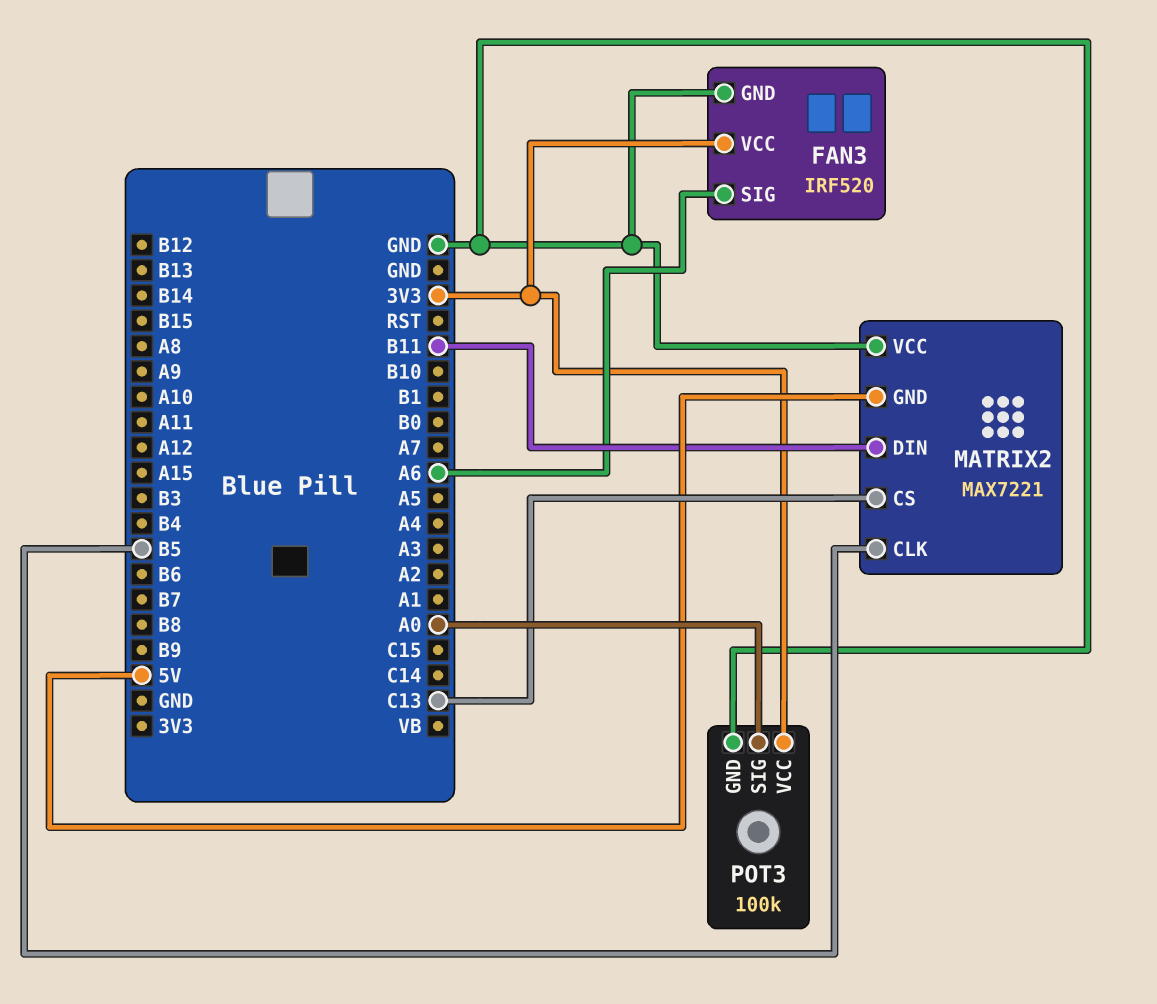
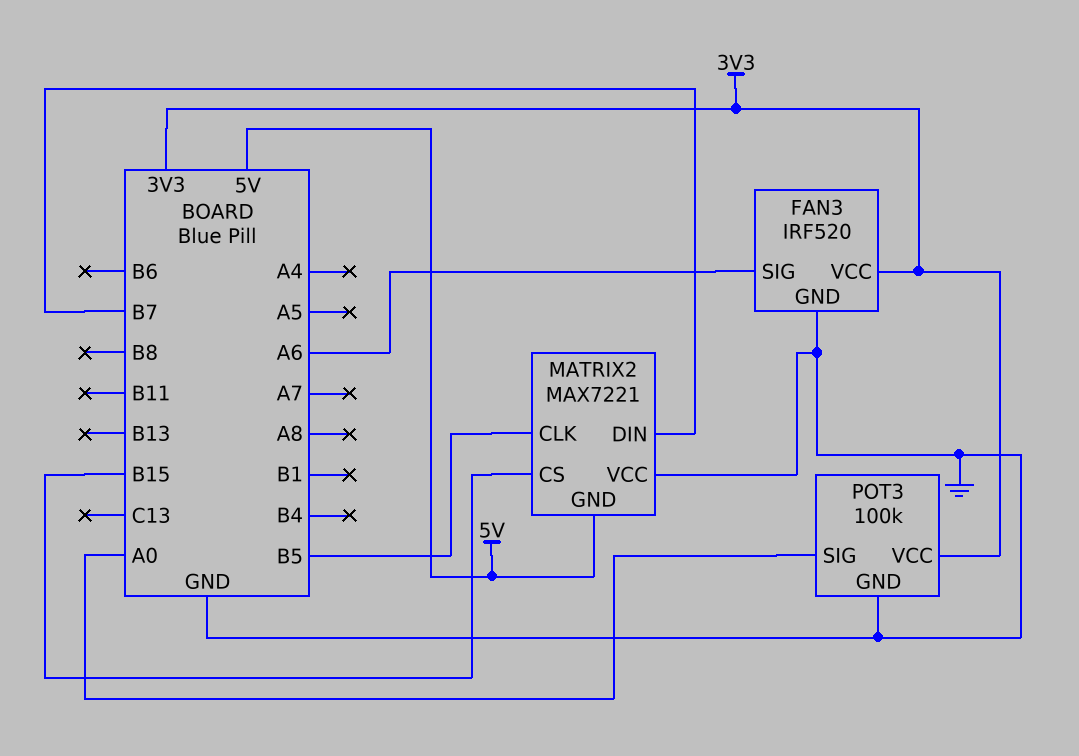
MATRIX2 pin CS: C13 -> B15
MATRIX2 pin DIN: B11 -> B7

